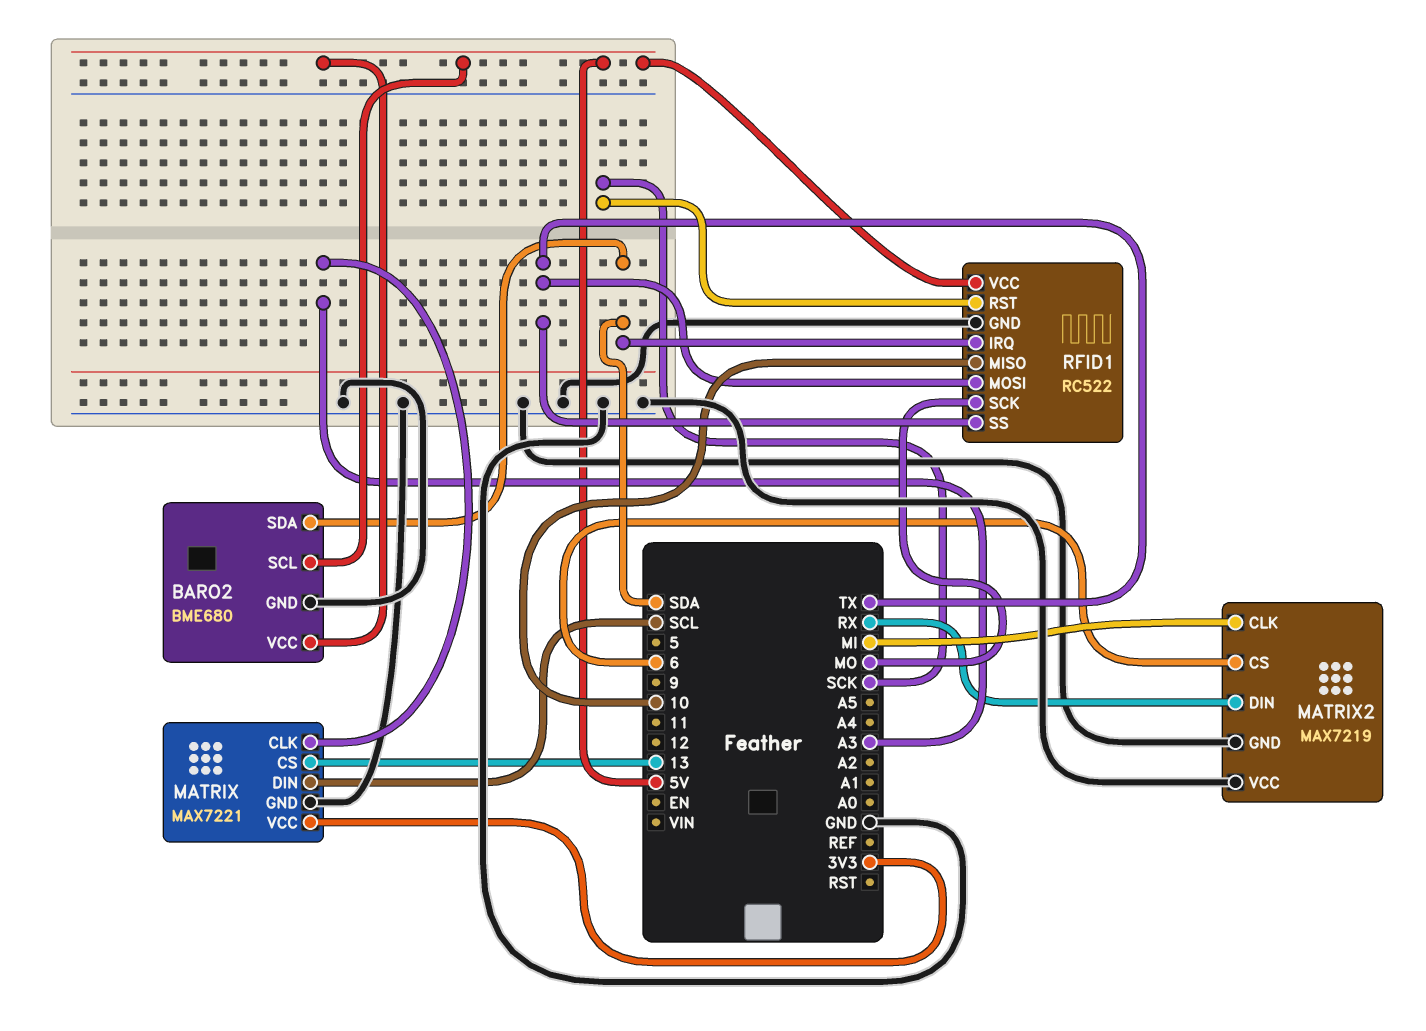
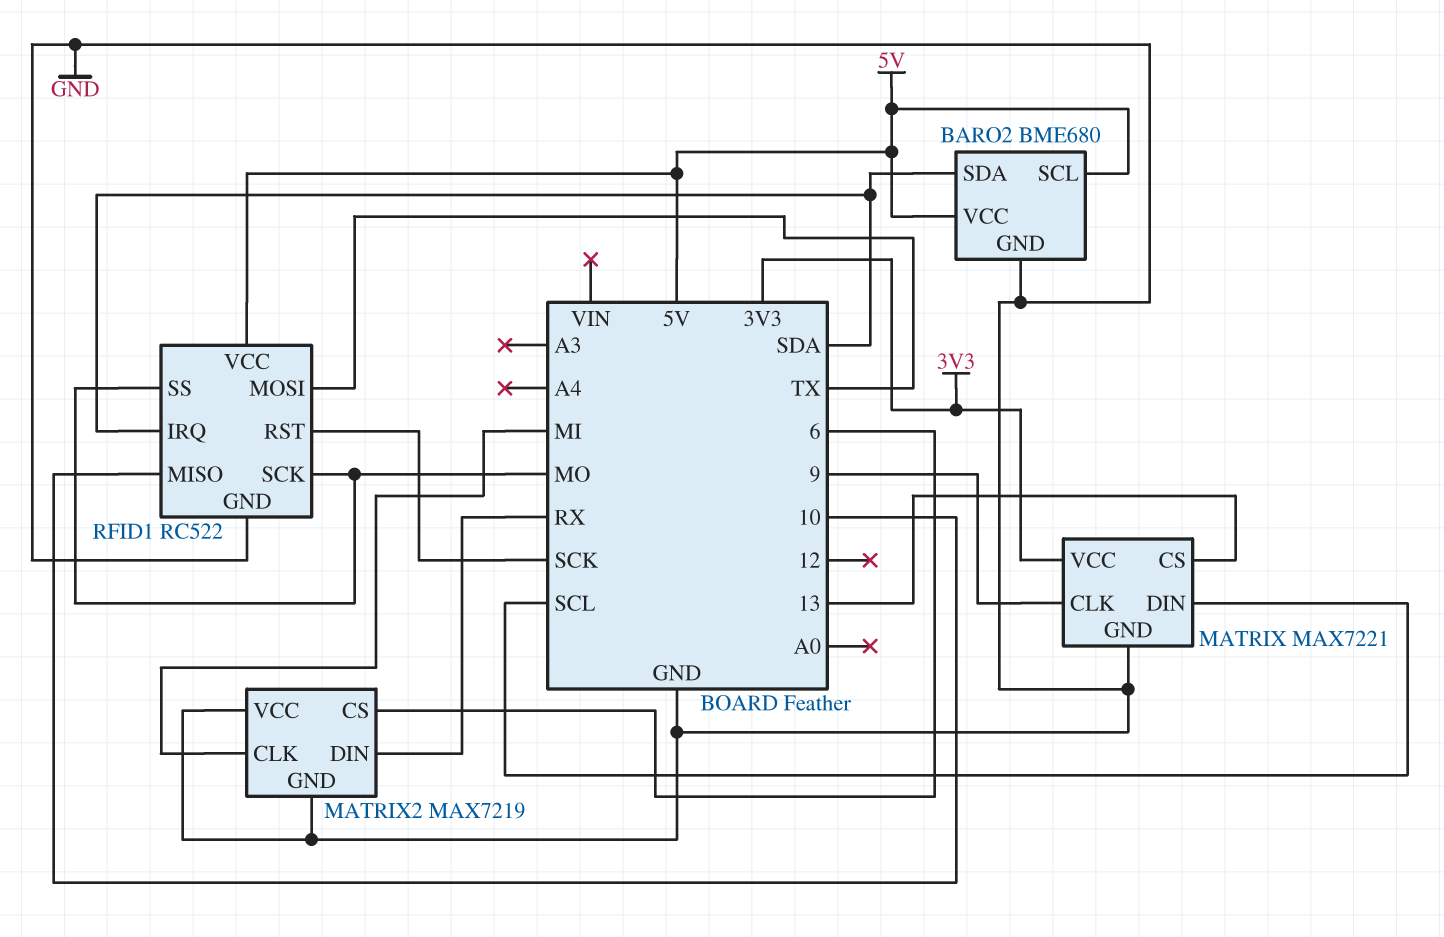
MATRIX pin CLK: A3 -> 9
RFID1 pin SS: TX -> MO

